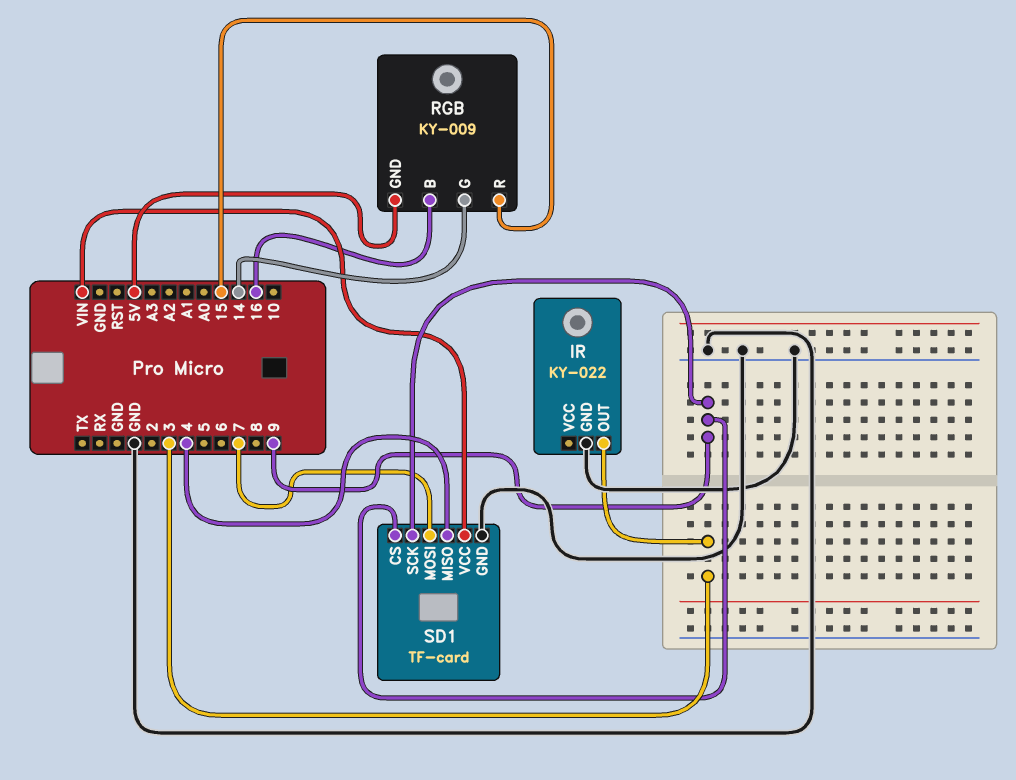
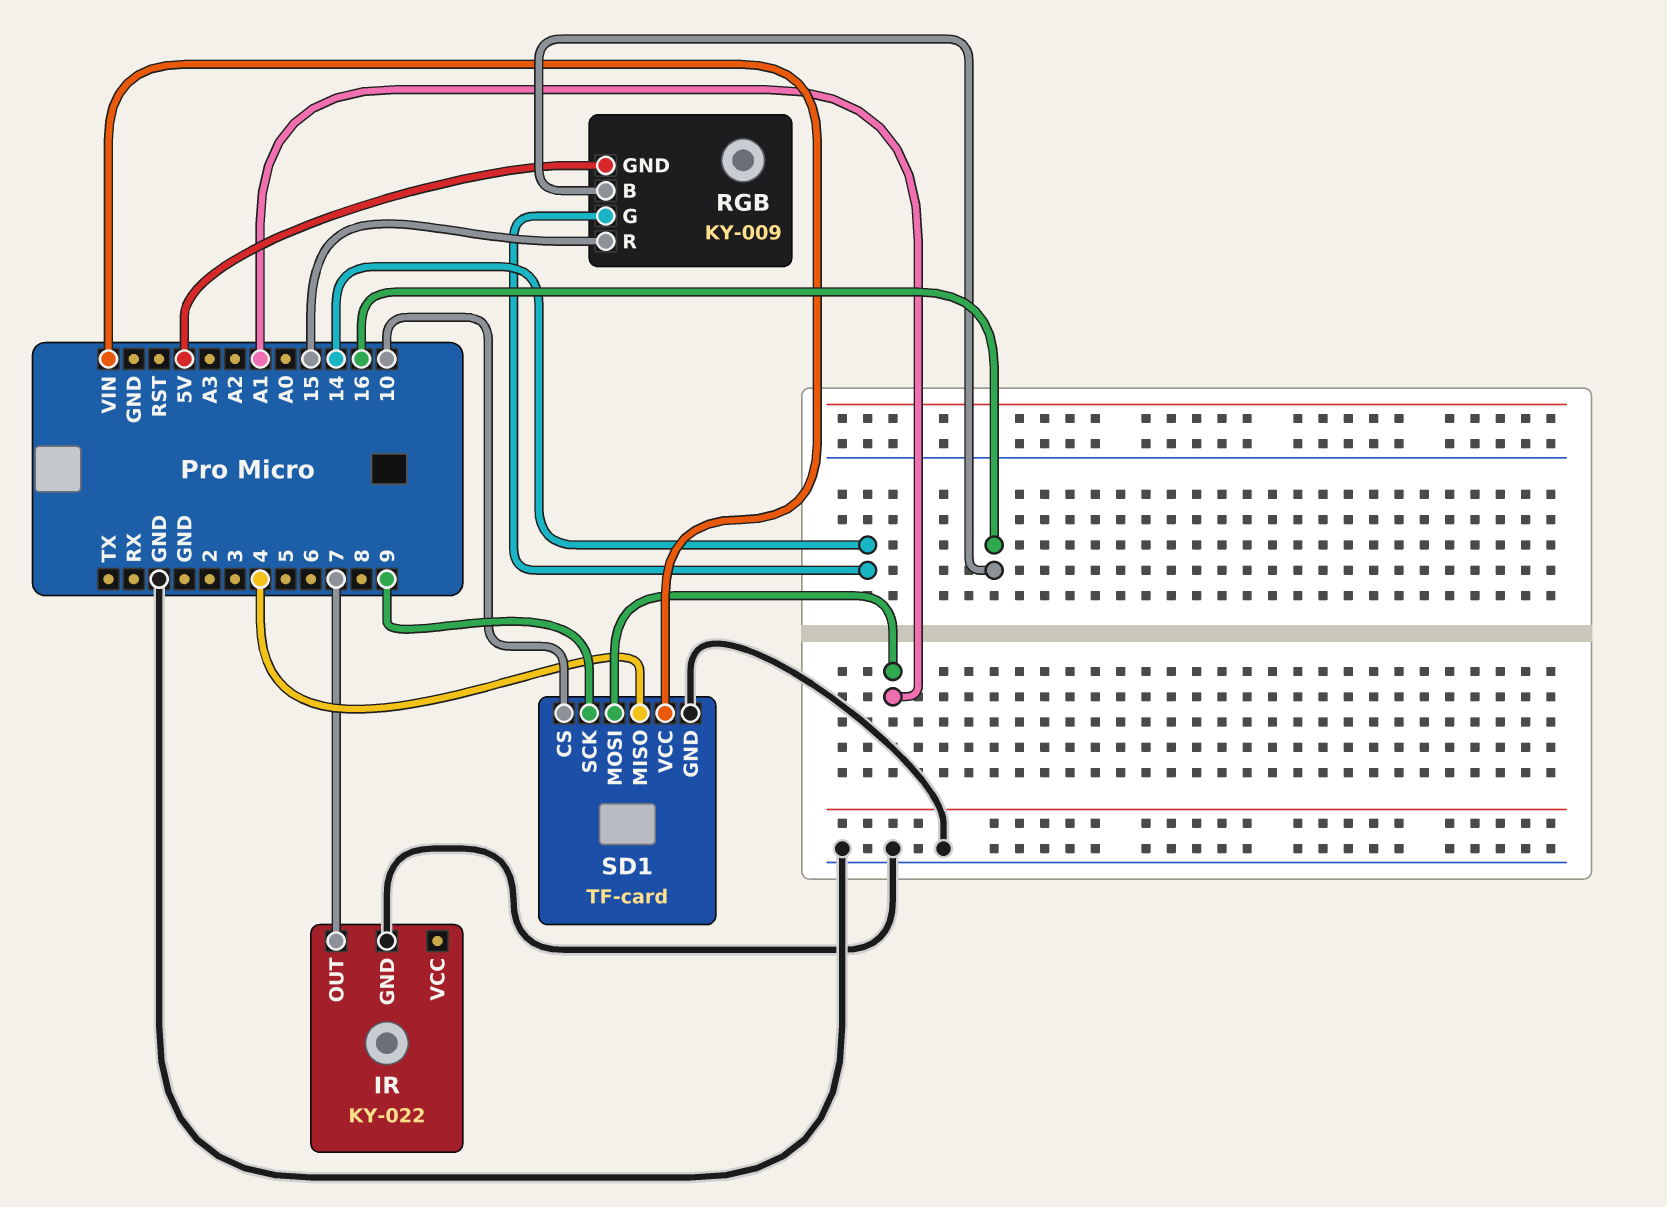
IR pin OUT: 3 -> 7
SD1 pin CS: 9 -> 10
SD1 pin MOSI: 7 -> A1

